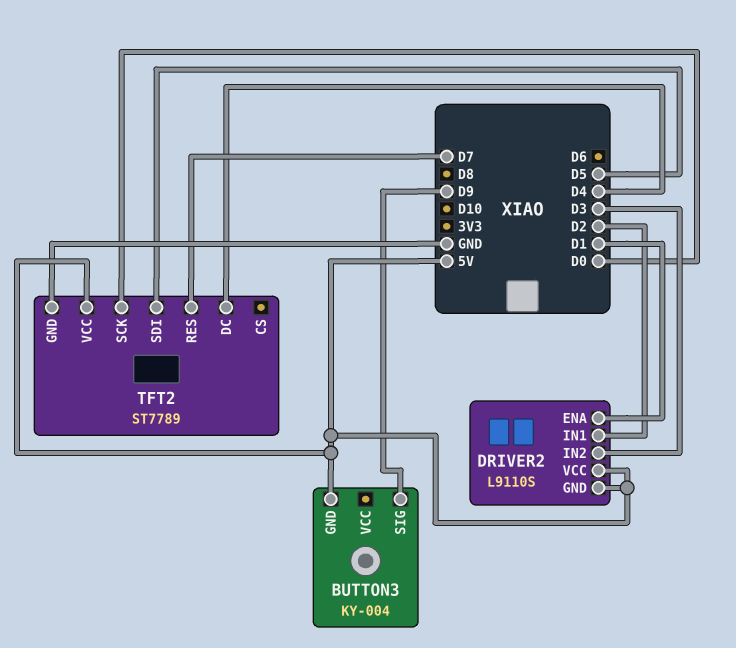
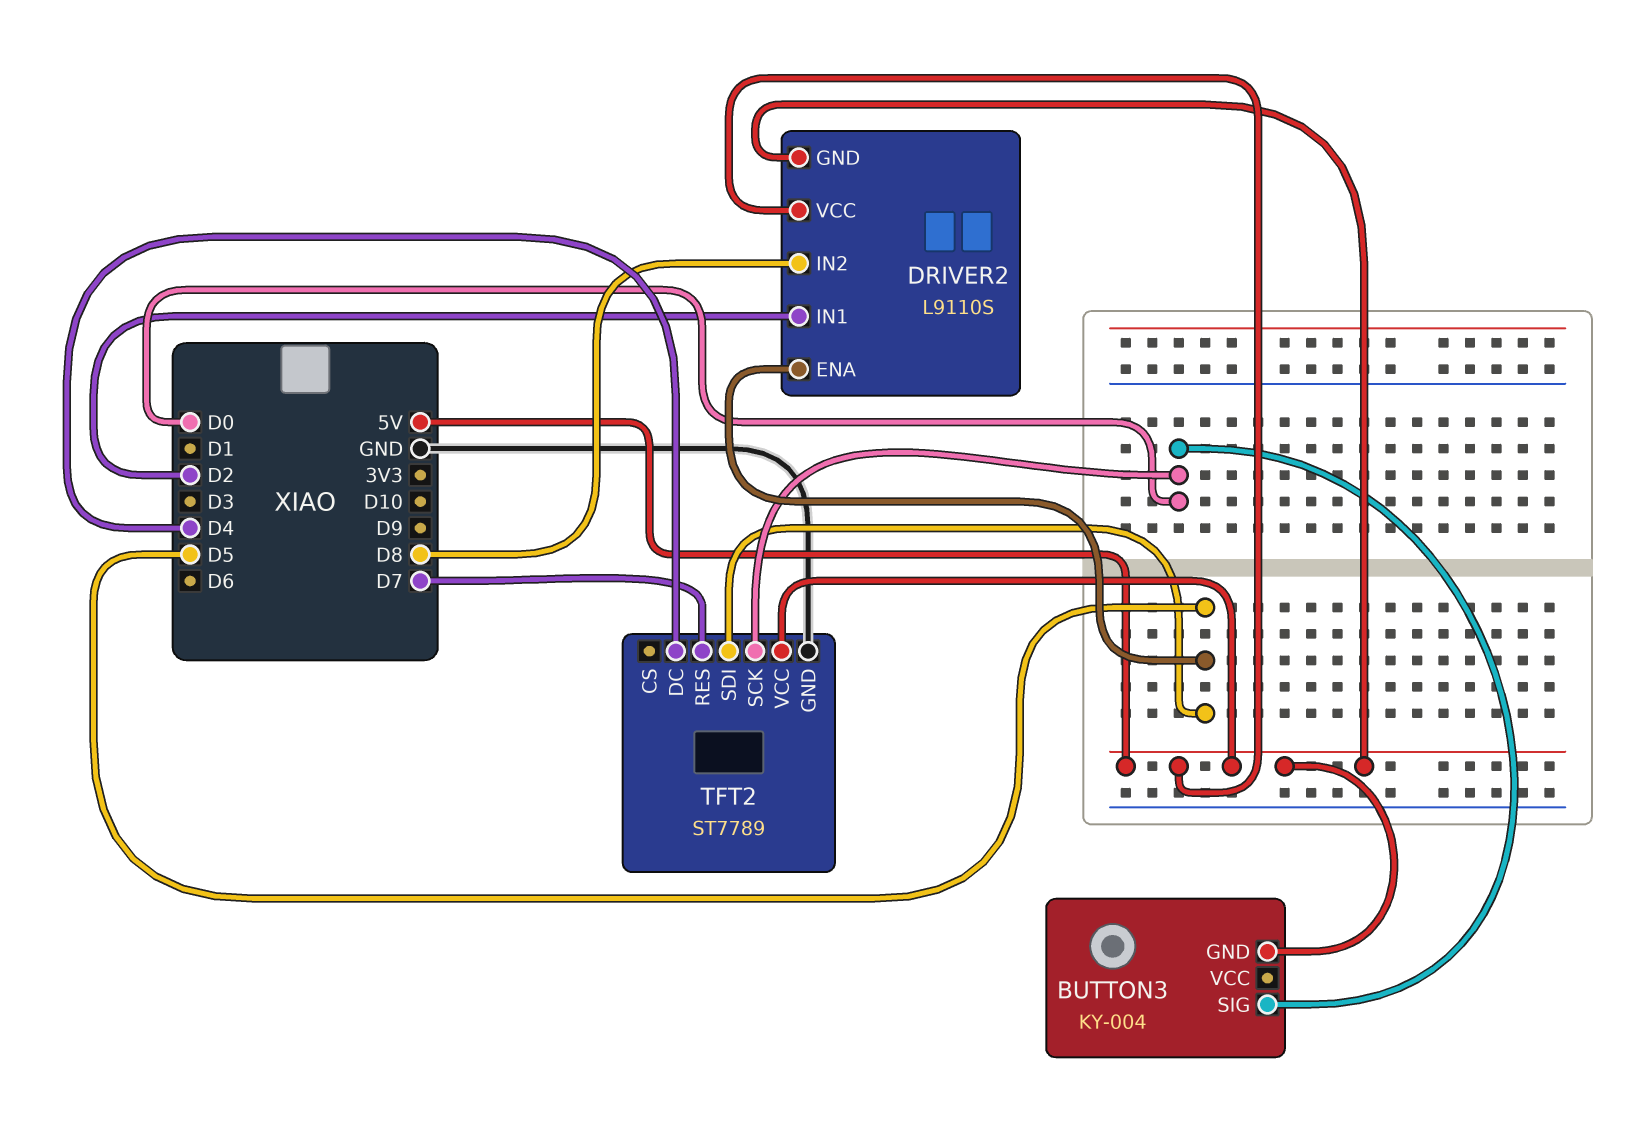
BUTTON3 pin SIG: D9 -> D0
DRIVER2 pin ENA: D1 -> D5
DRIVER2 pin IN2: D3 -> D8

